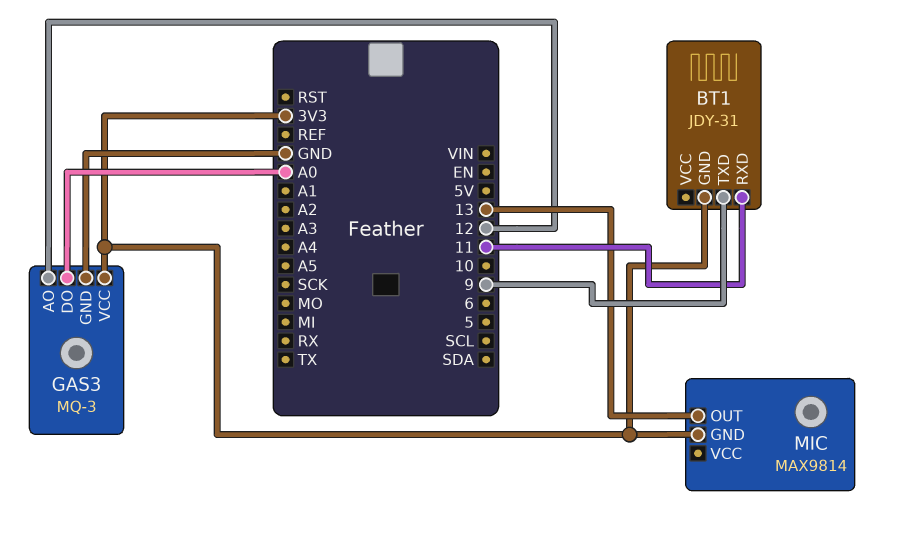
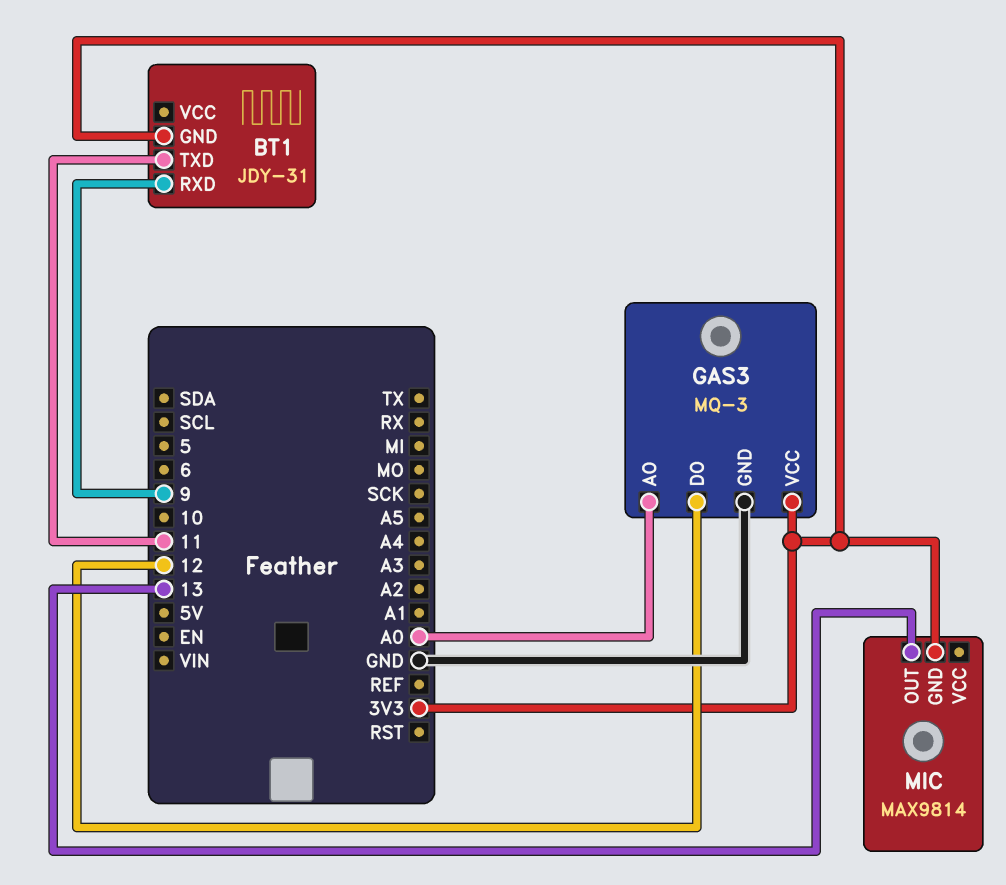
BT1 pin RXD: 11 -> 9
BT1 pin TXD: 9 -> 11
GAS3 pin AO: 12 -> A0
GAS3 pin DO: A0 -> 12

